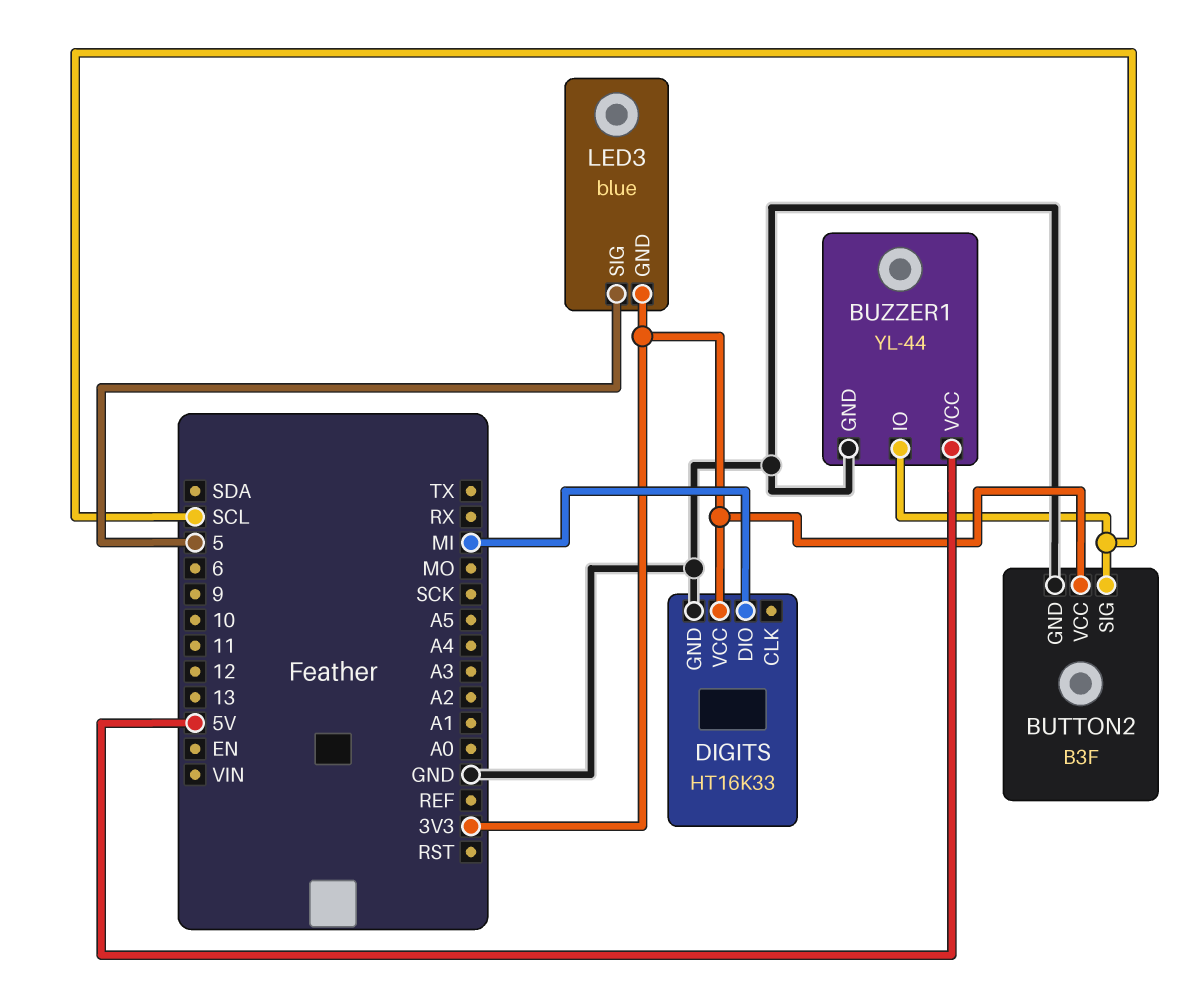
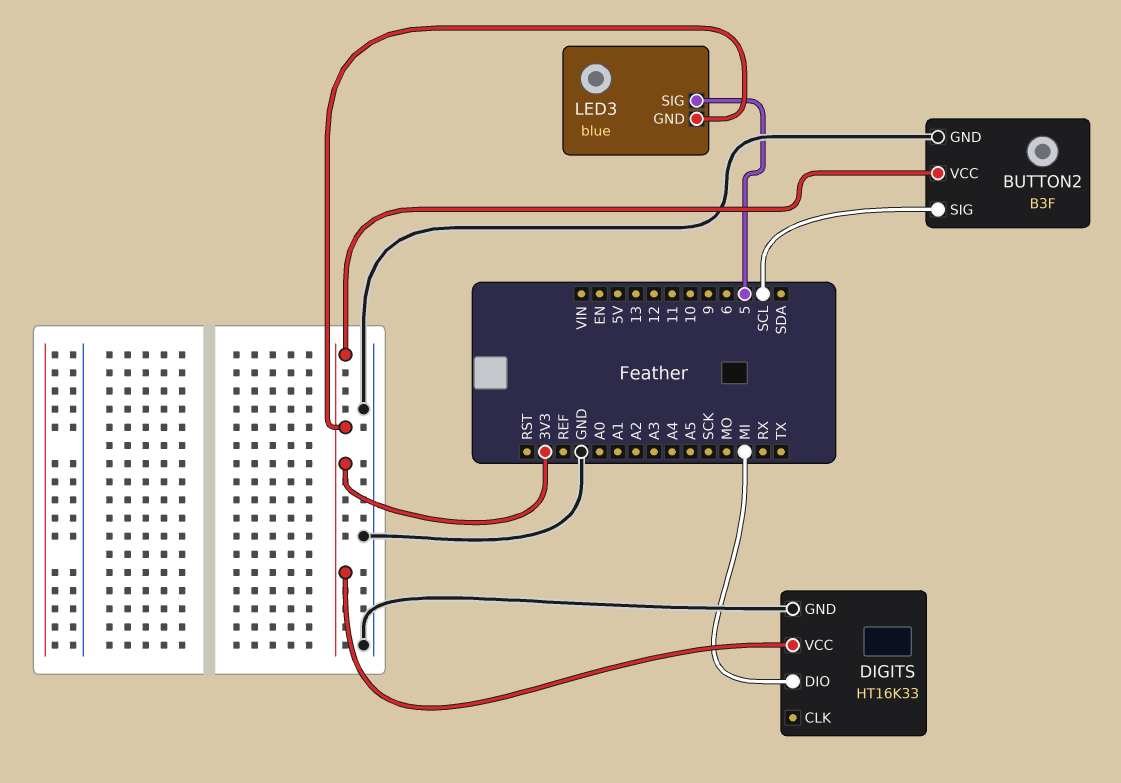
BUZZER1: YL-44 -> none
BUZZER1 pin GND: GND -> none
BUZZER1 pin IO: SCL -> none
BUZZER1 pin VCC: 5V -> none

